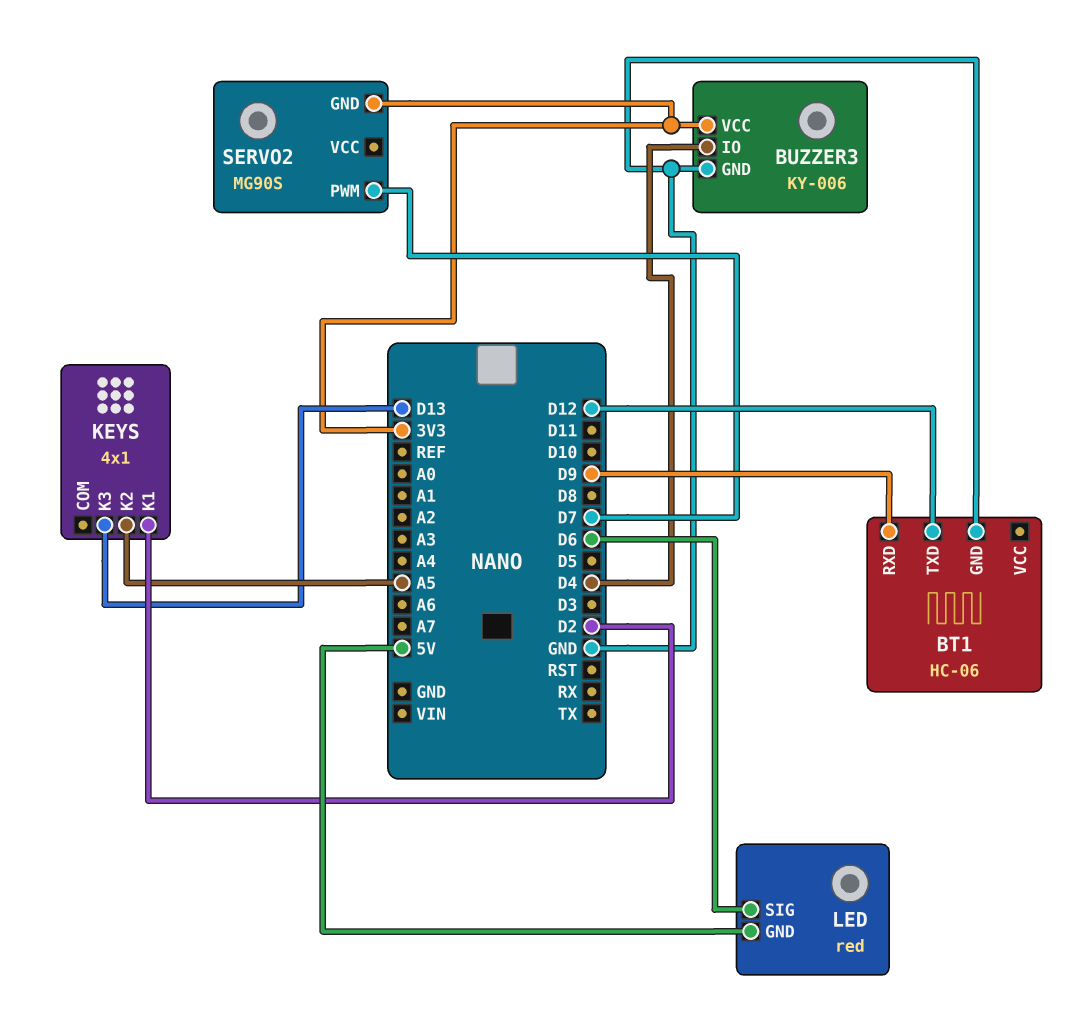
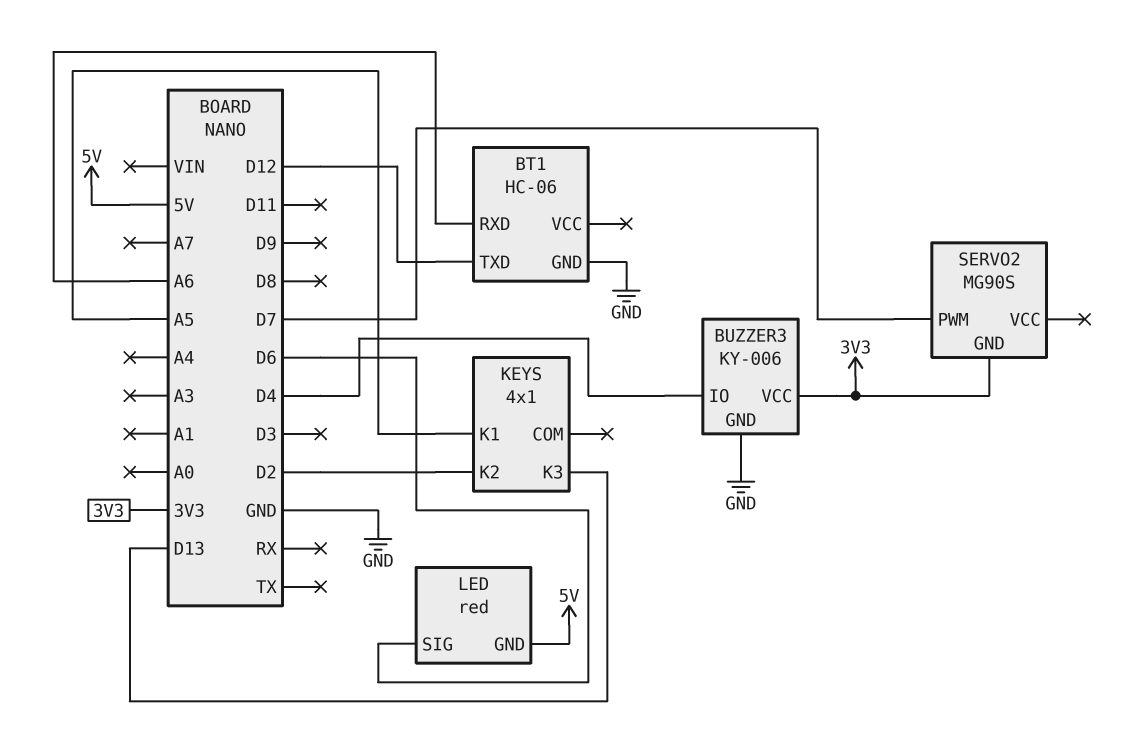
BT1 pin RXD: D9 -> A6
KEYS pin K1: D2 -> A5
KEYS pin K2: A5 -> D2

